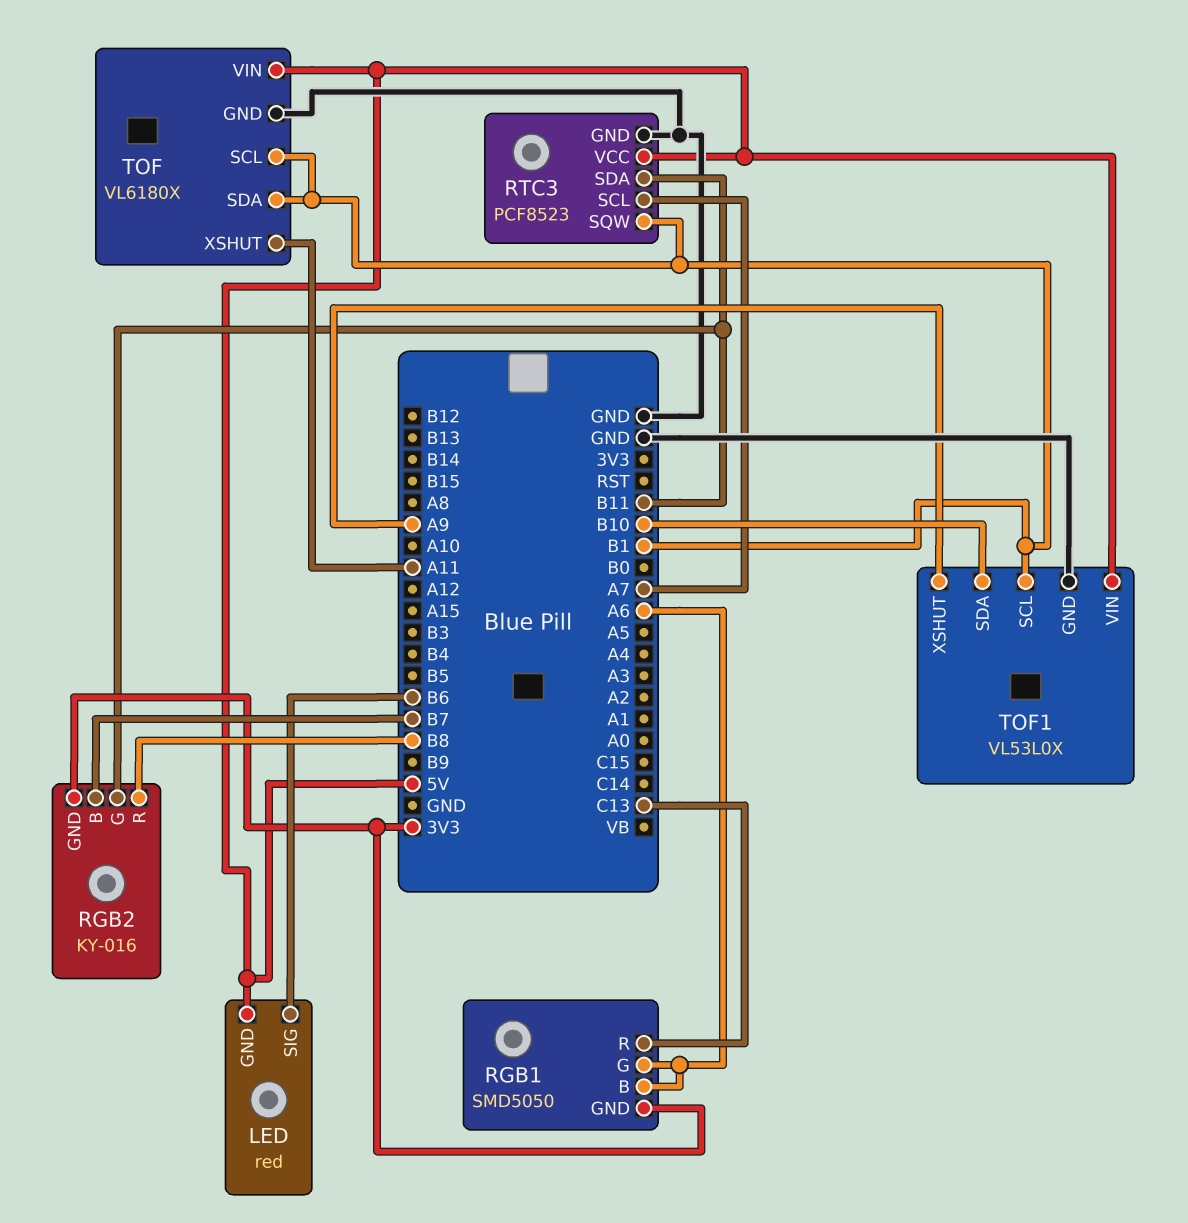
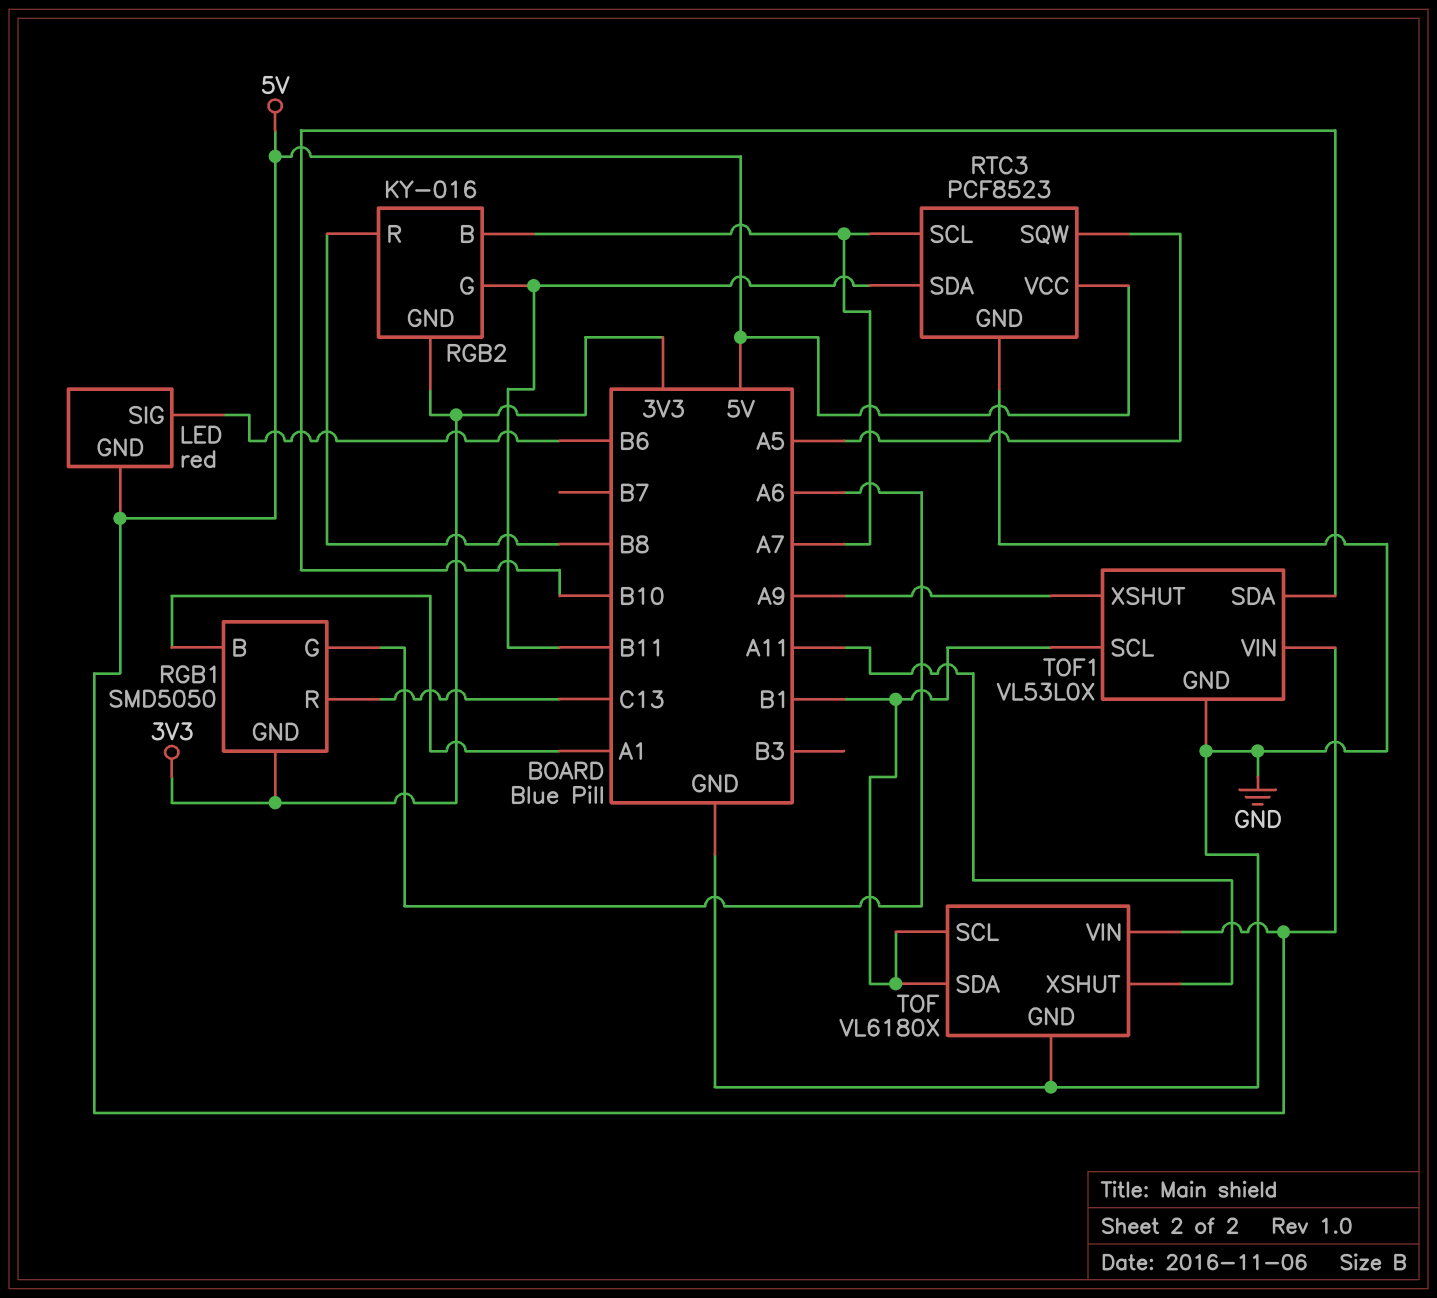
RGB1 pin B: A6 -> A1
RGB2 pin B: B7 -> A7
RTC3 pin SQW: B1 -> A5

